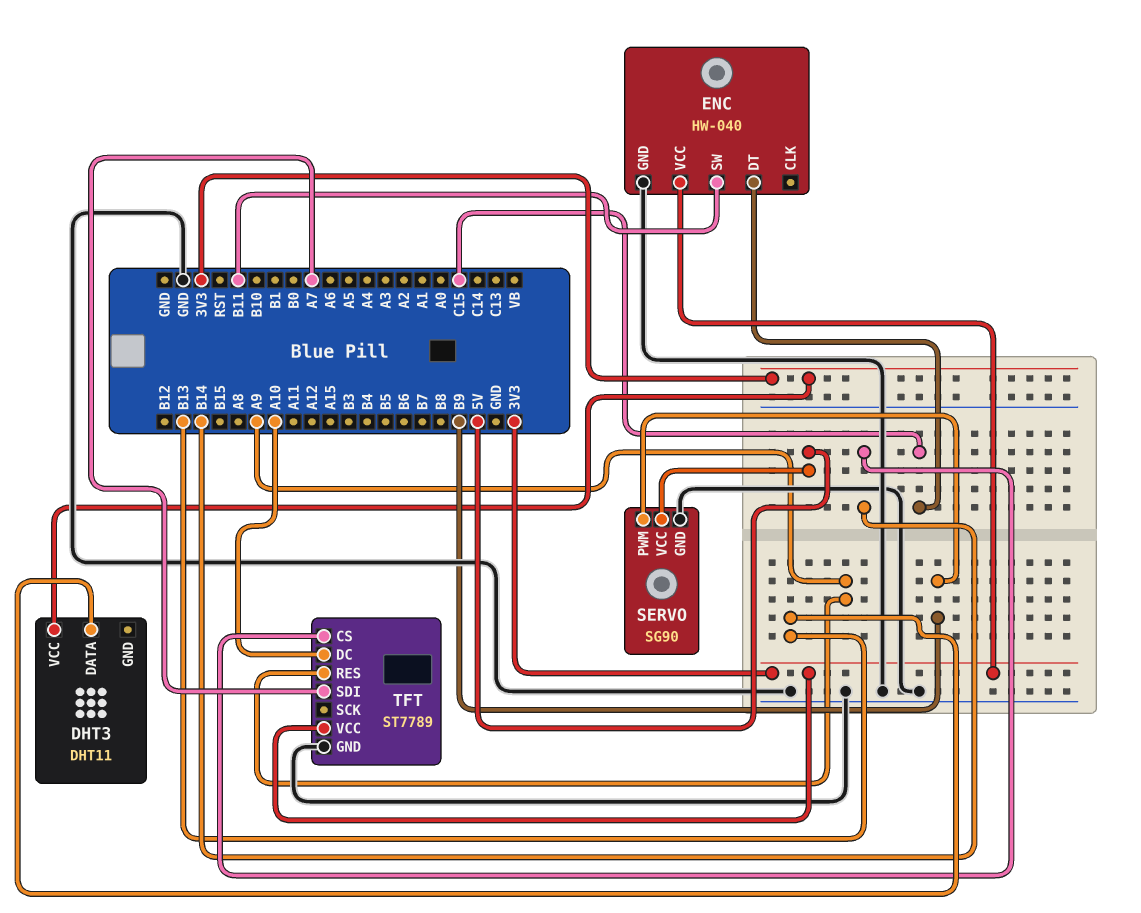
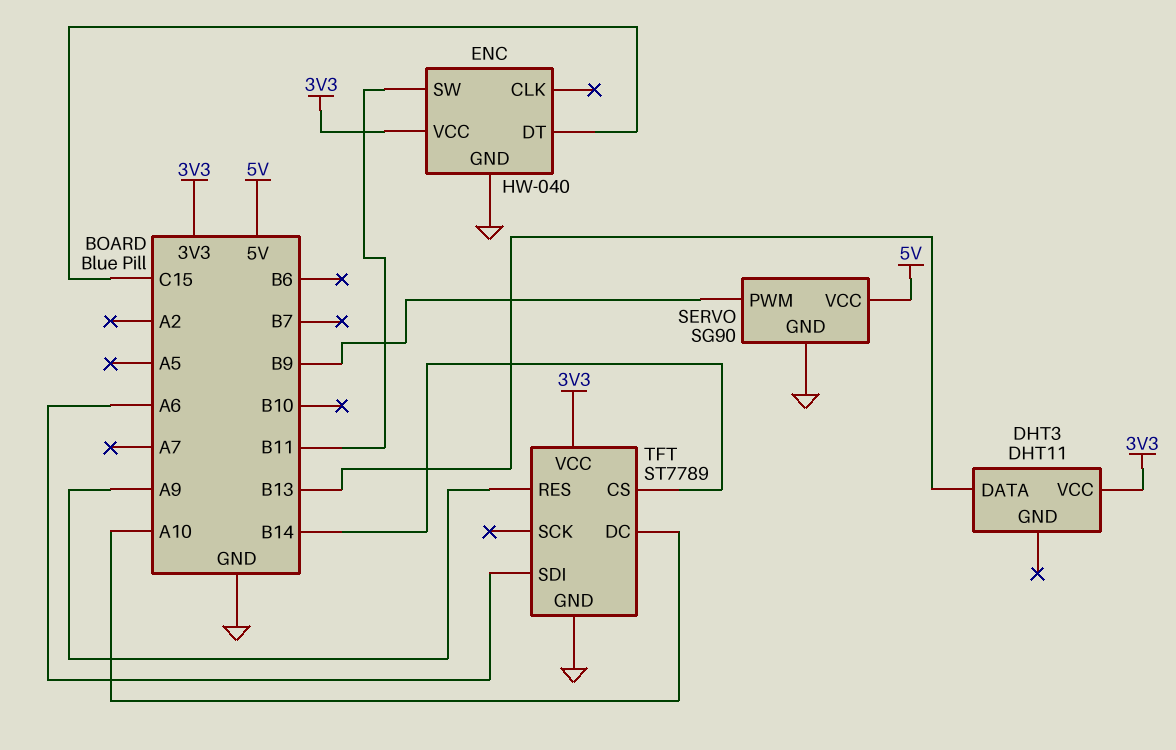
TFT pin SDI: A7 -> A6

